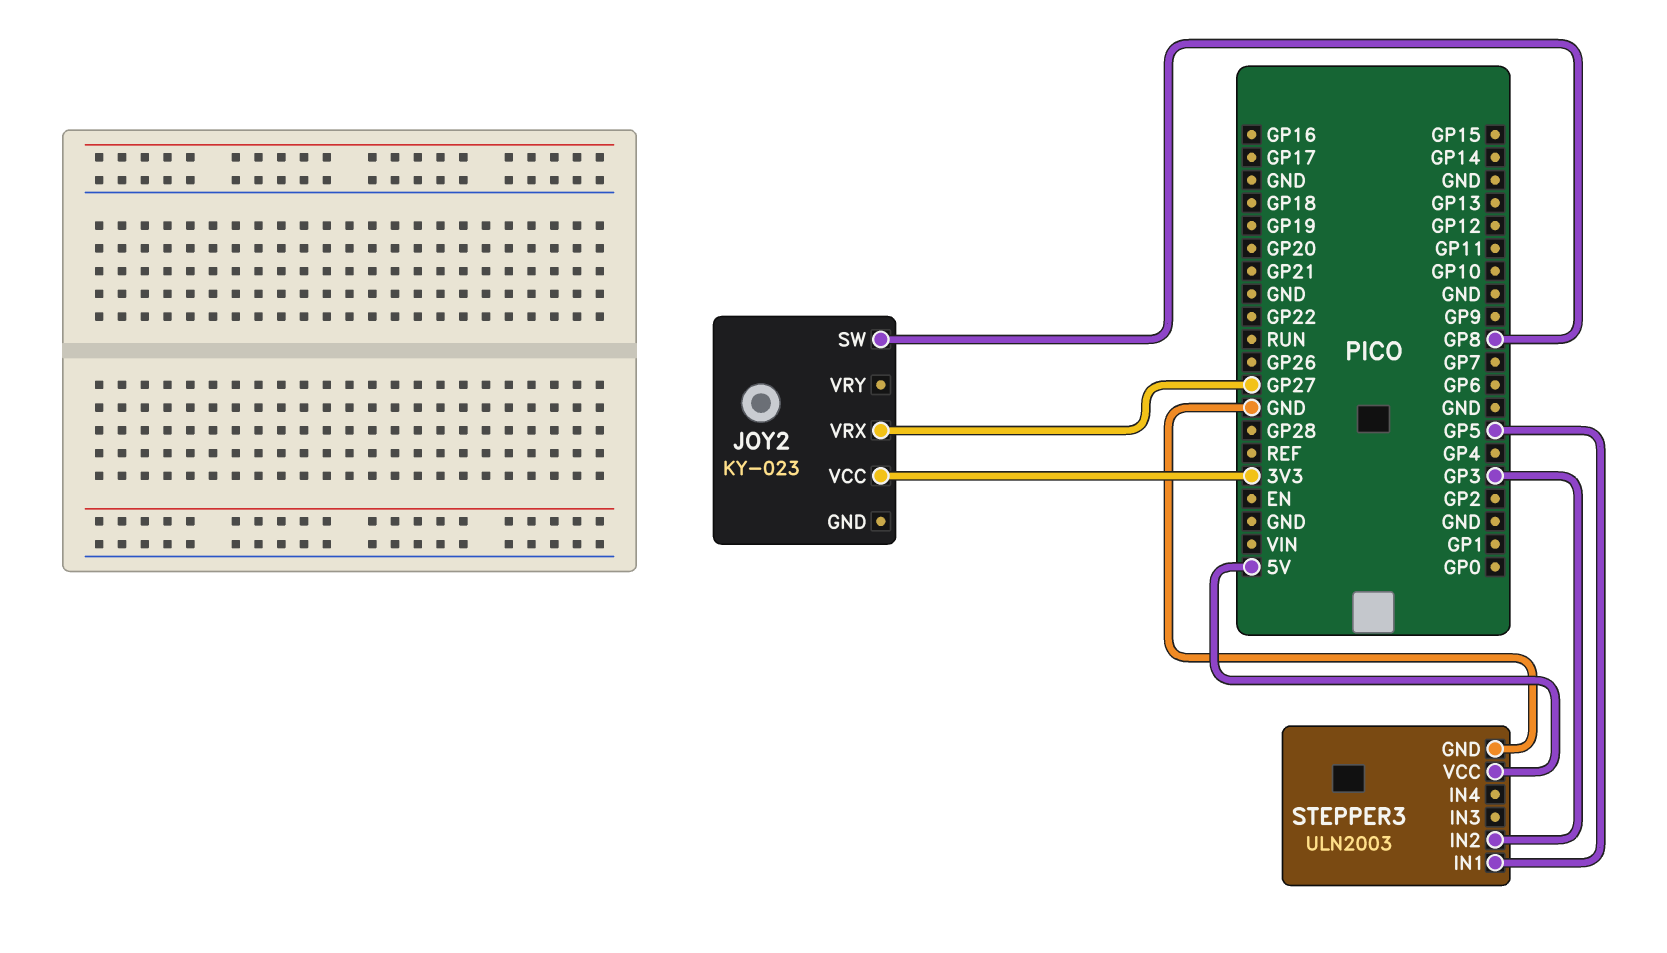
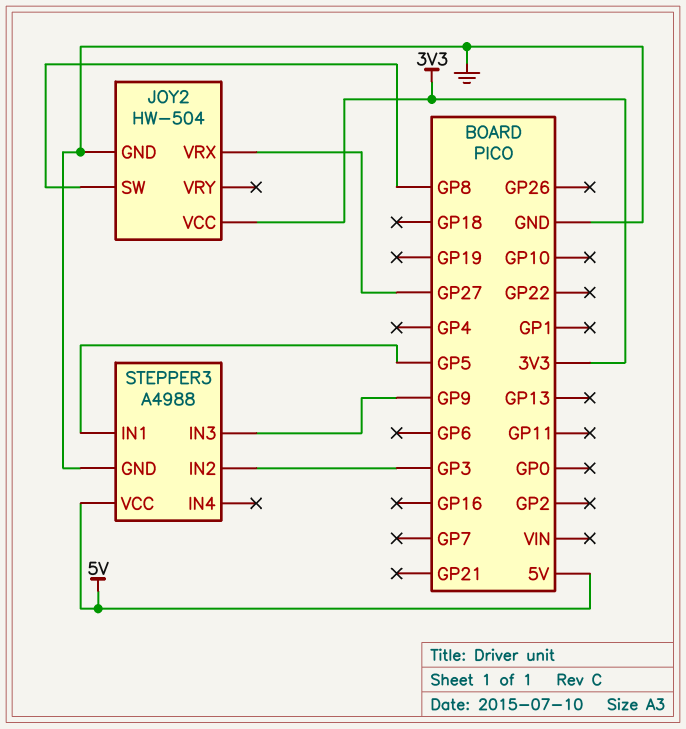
JOY2: KY-023 -> HW-504
JOY2 pin GND: none -> GND
STEPPER3: ULN2003 -> A4988
STEPPER3 pin IN3: none -> GP9

